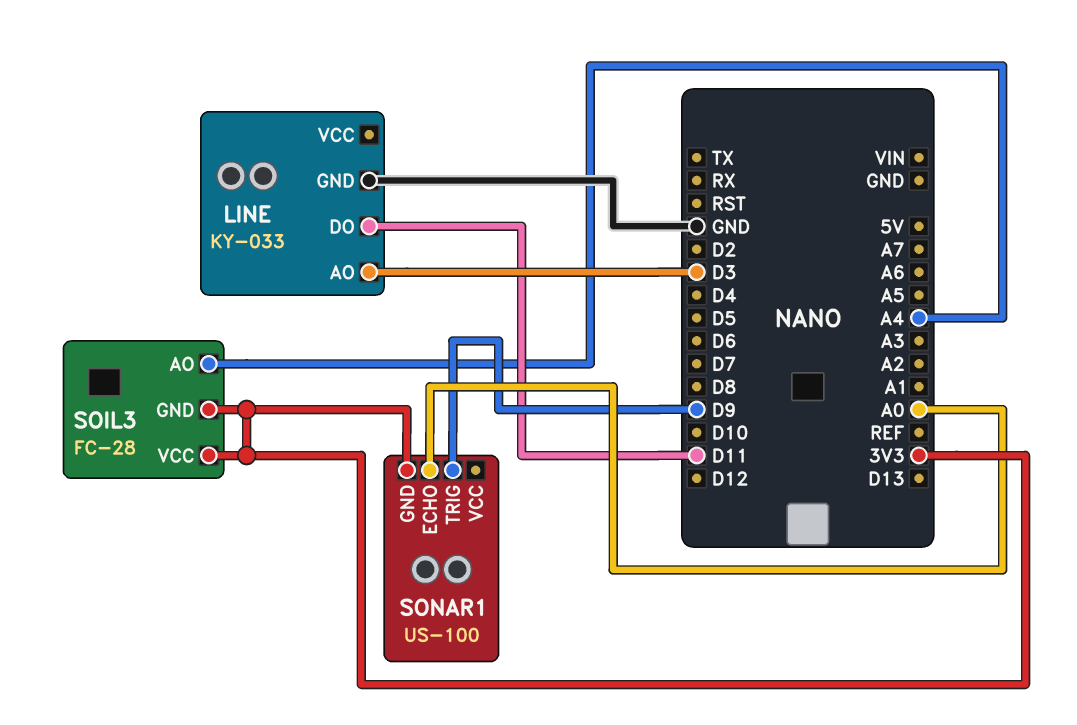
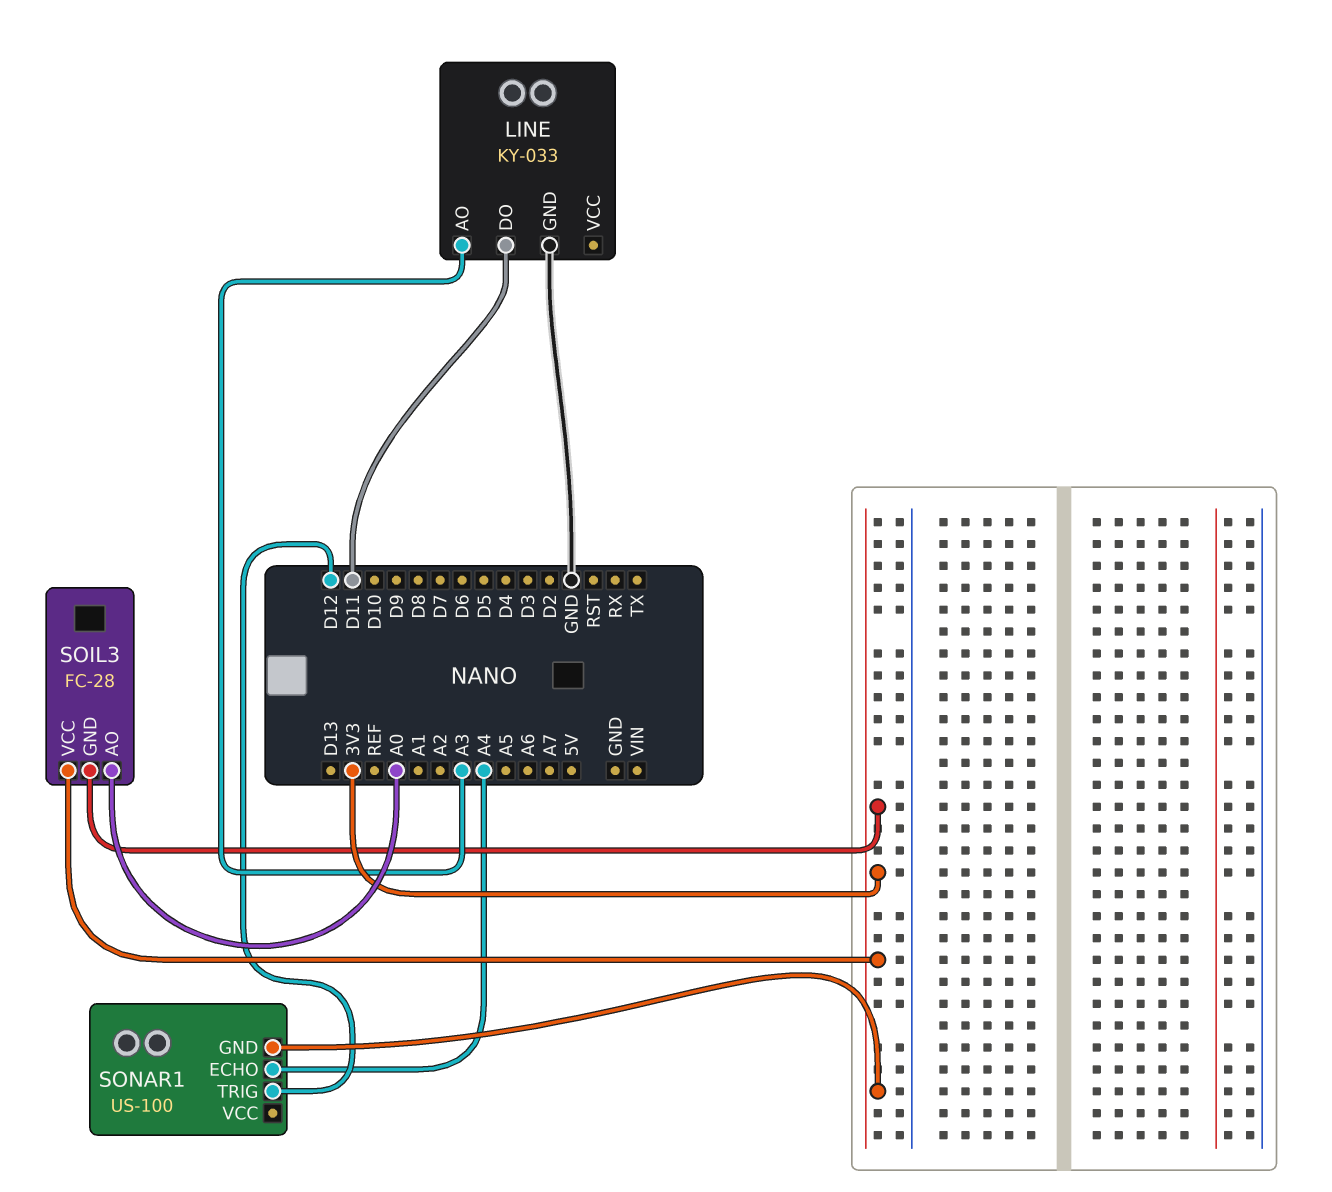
LINE pin AO: D3 -> A3
SOIL3 pin AO: A4 -> A0
SONAR1 pin ECHO: A0 -> A4
SONAR1 pin TRIG: D9 -> D12

